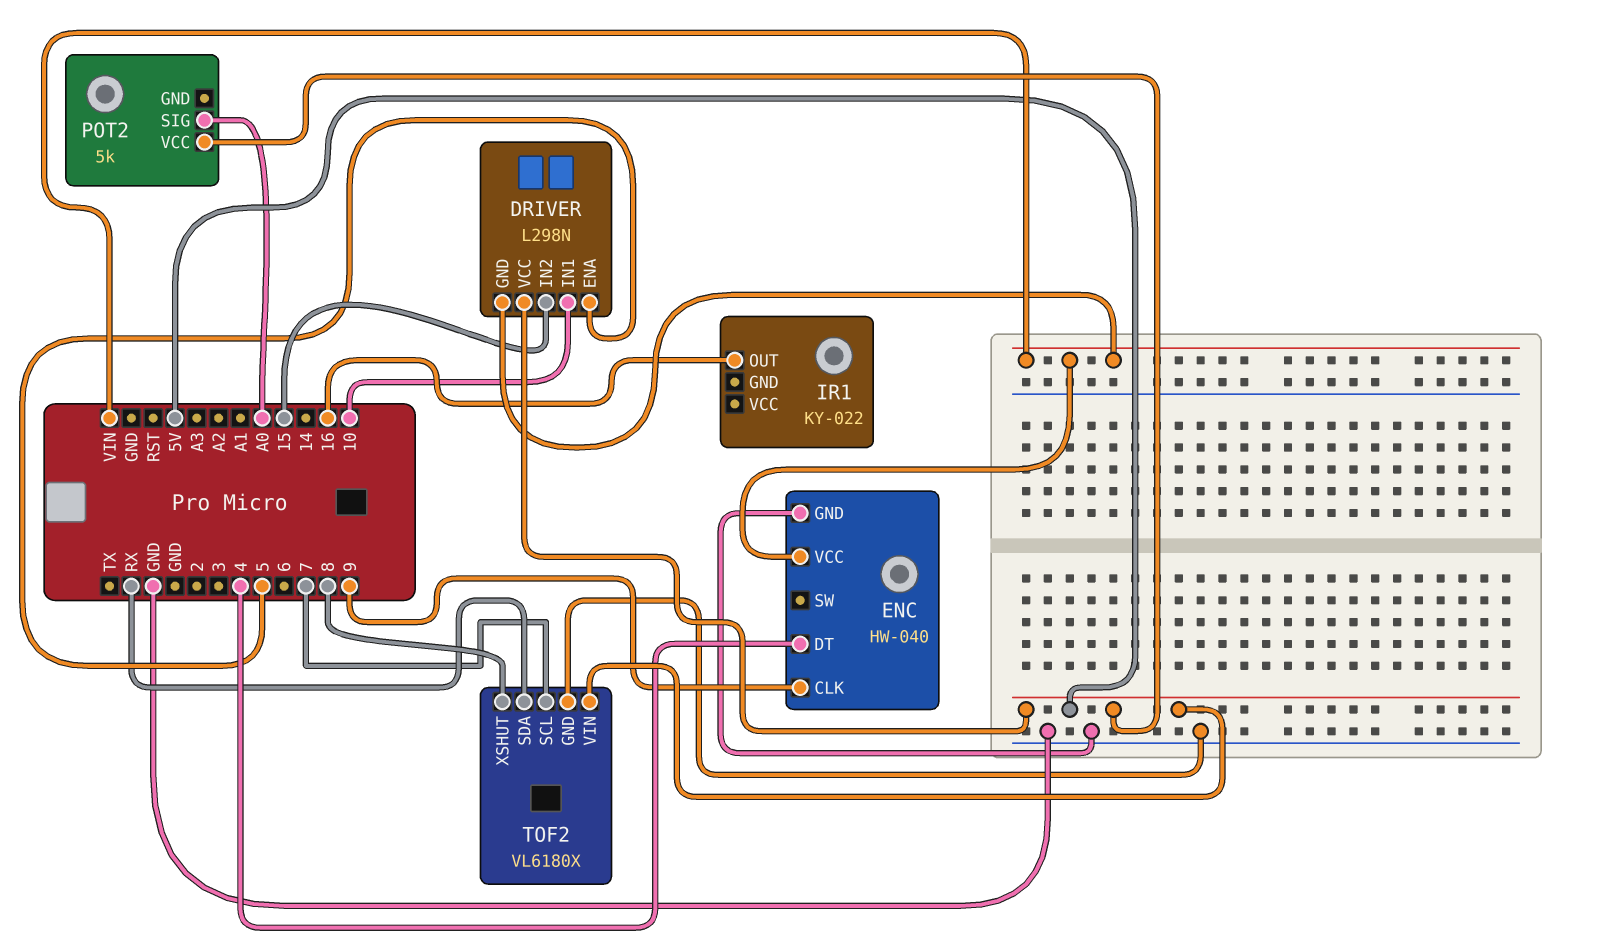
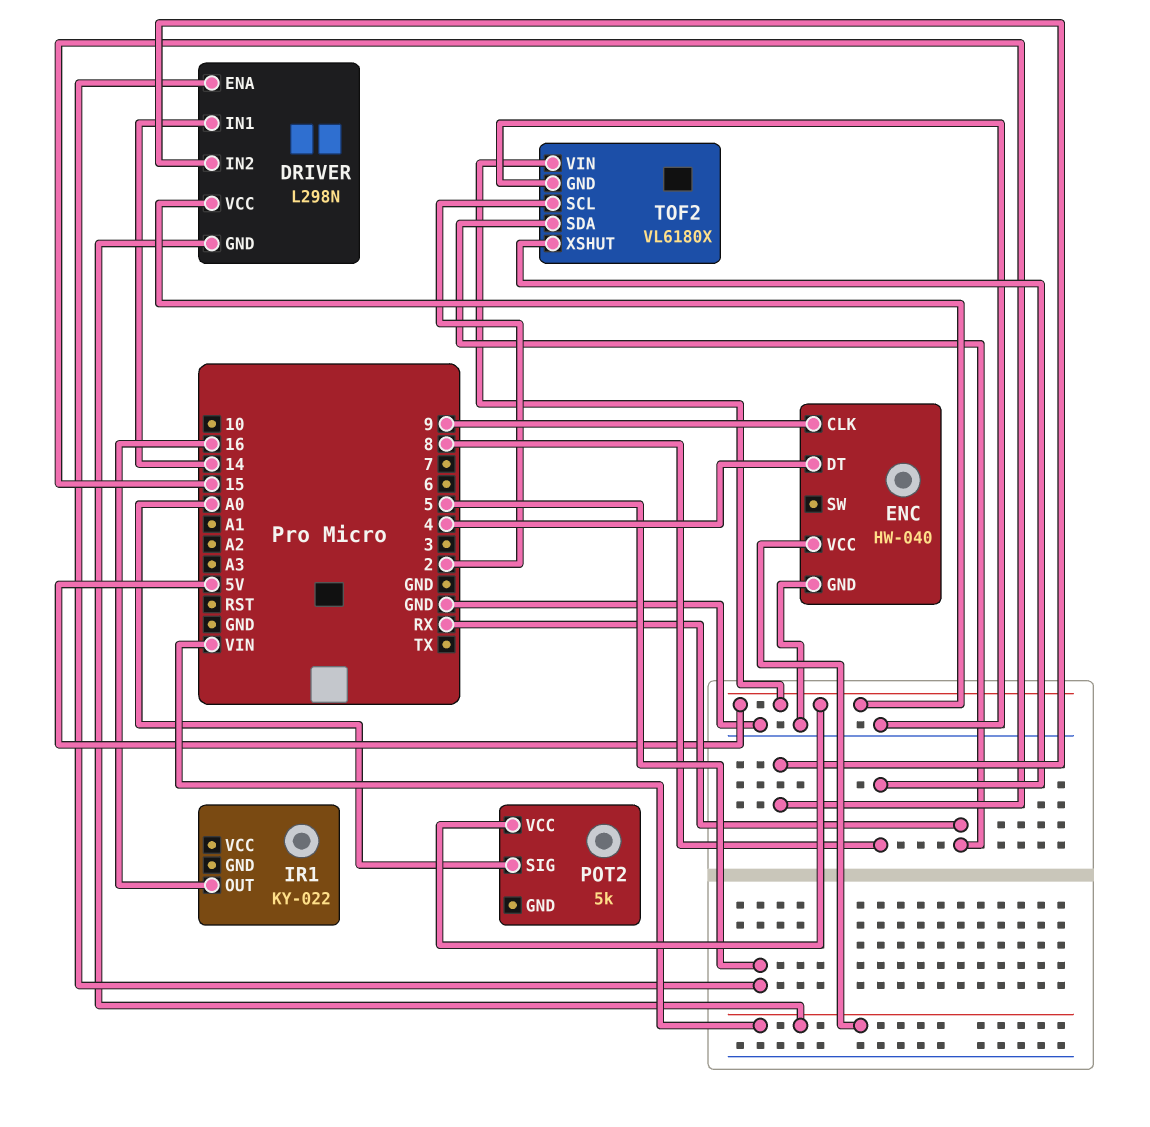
DRIVER pin IN1: 10 -> 14
TOF2 pin SCL: 7 -> 2

